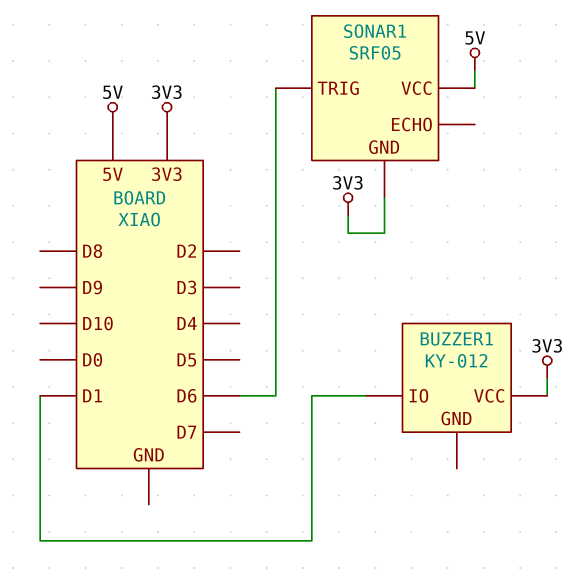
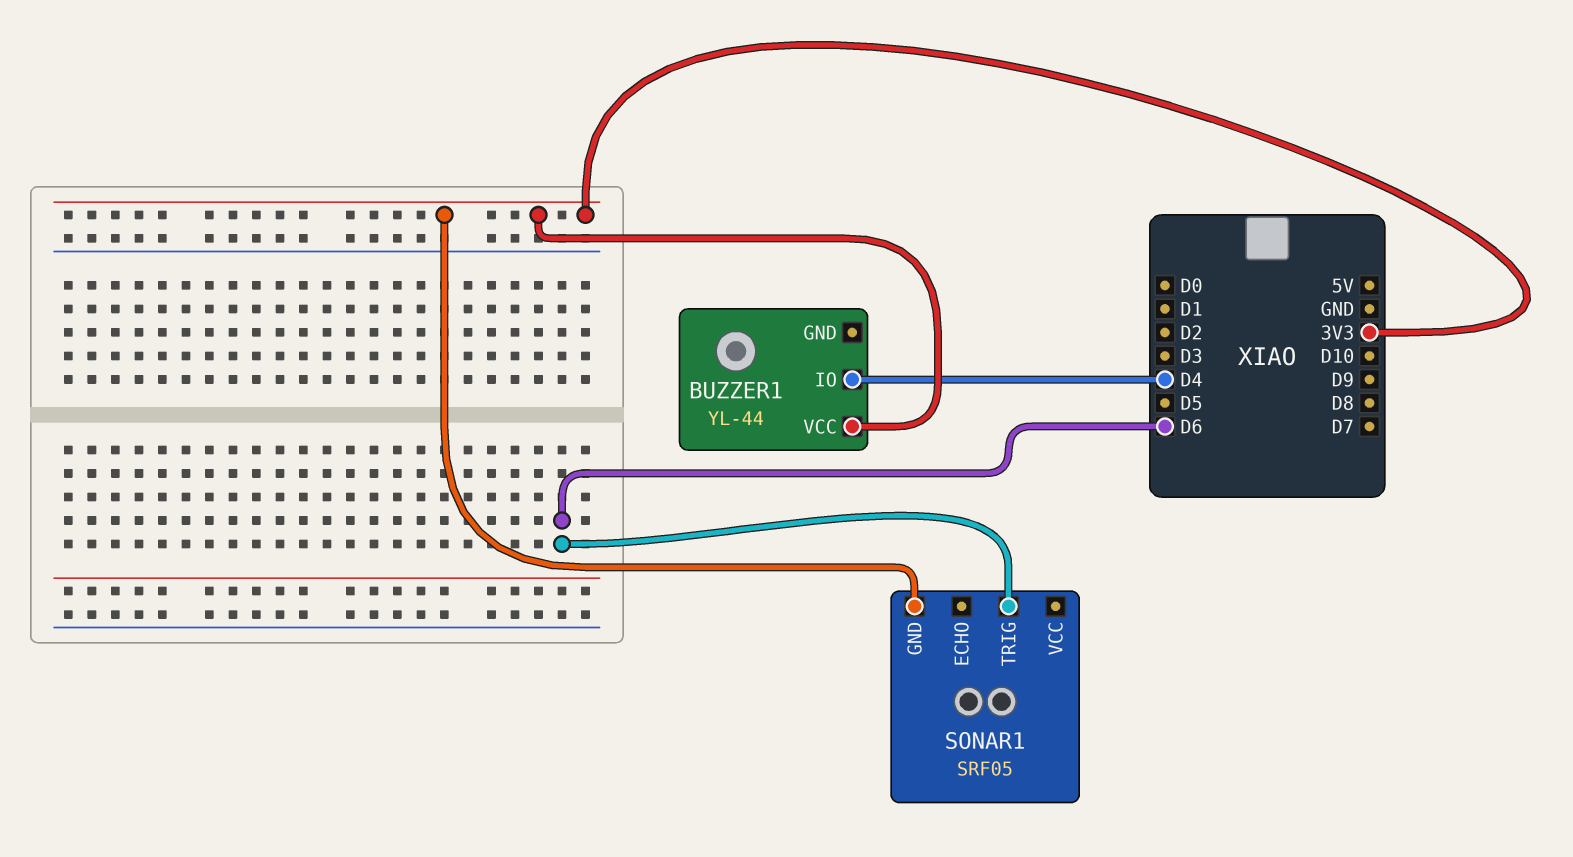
BUZZER1: KY-012 -> YL-44
BUZZER1 pin IO: D1 -> D4
SONAR1 pin VCC: 5V -> none

